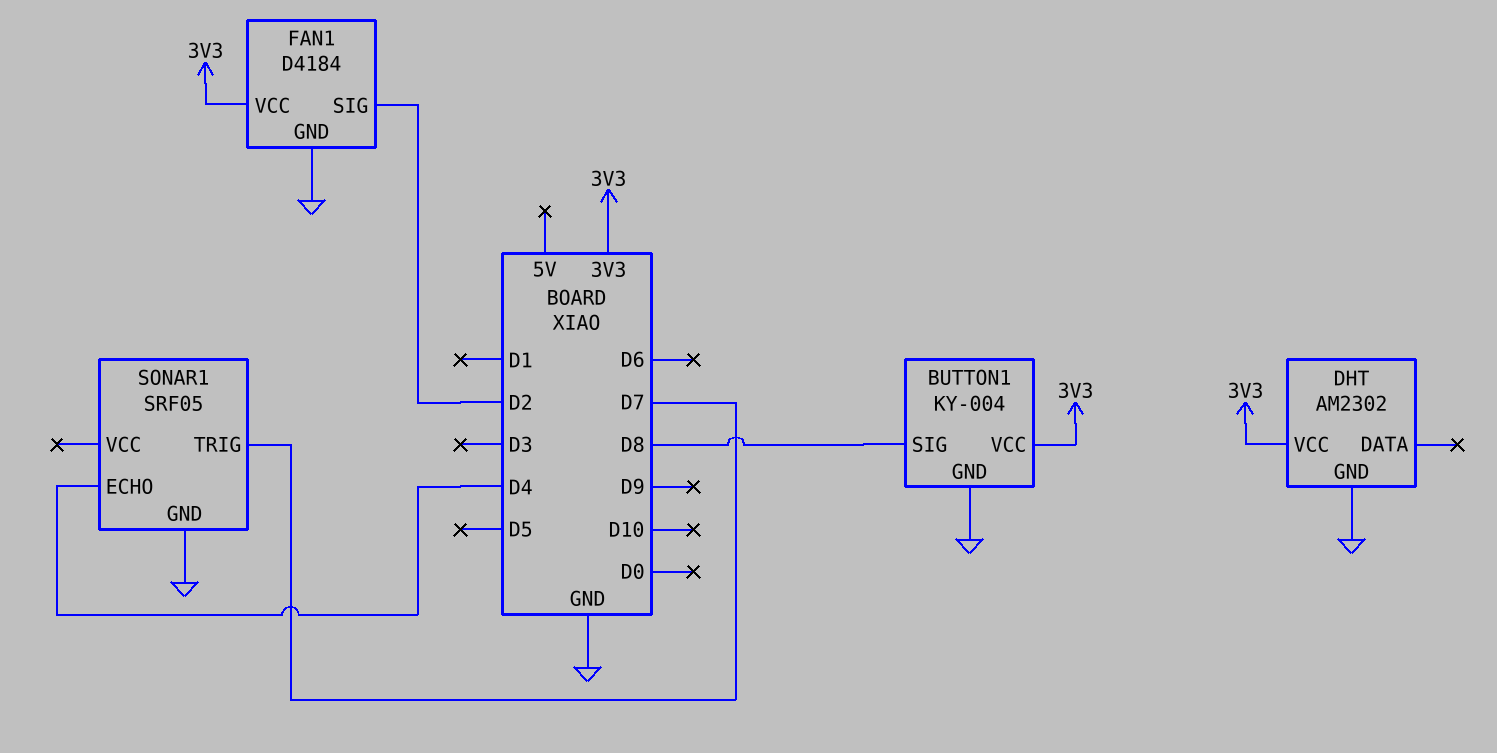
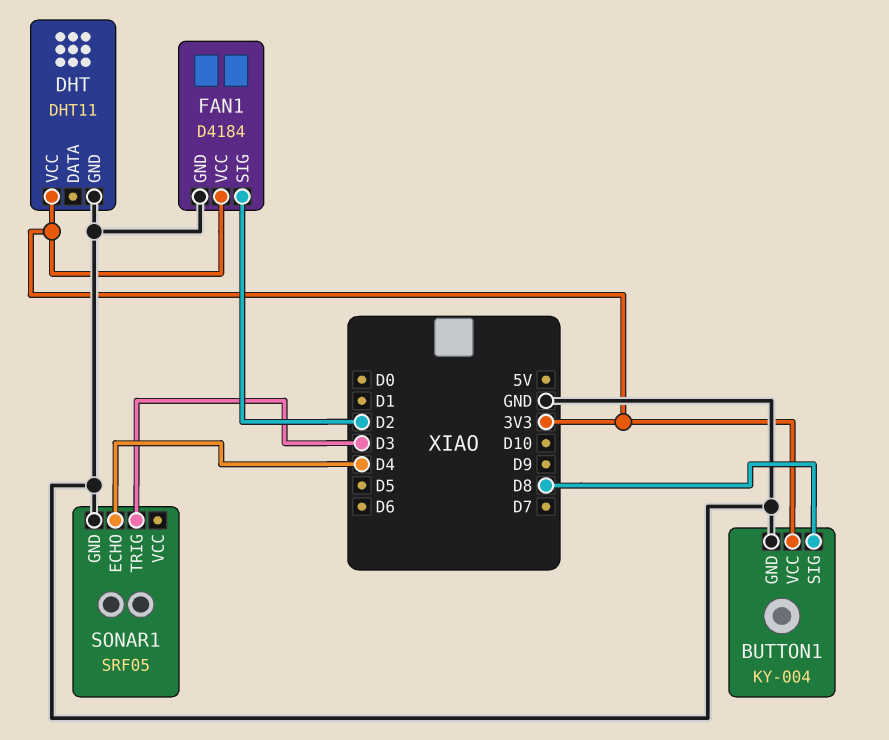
DHT: AM2302 -> DHT11
SONAR1 pin TRIG: D7 -> D3

